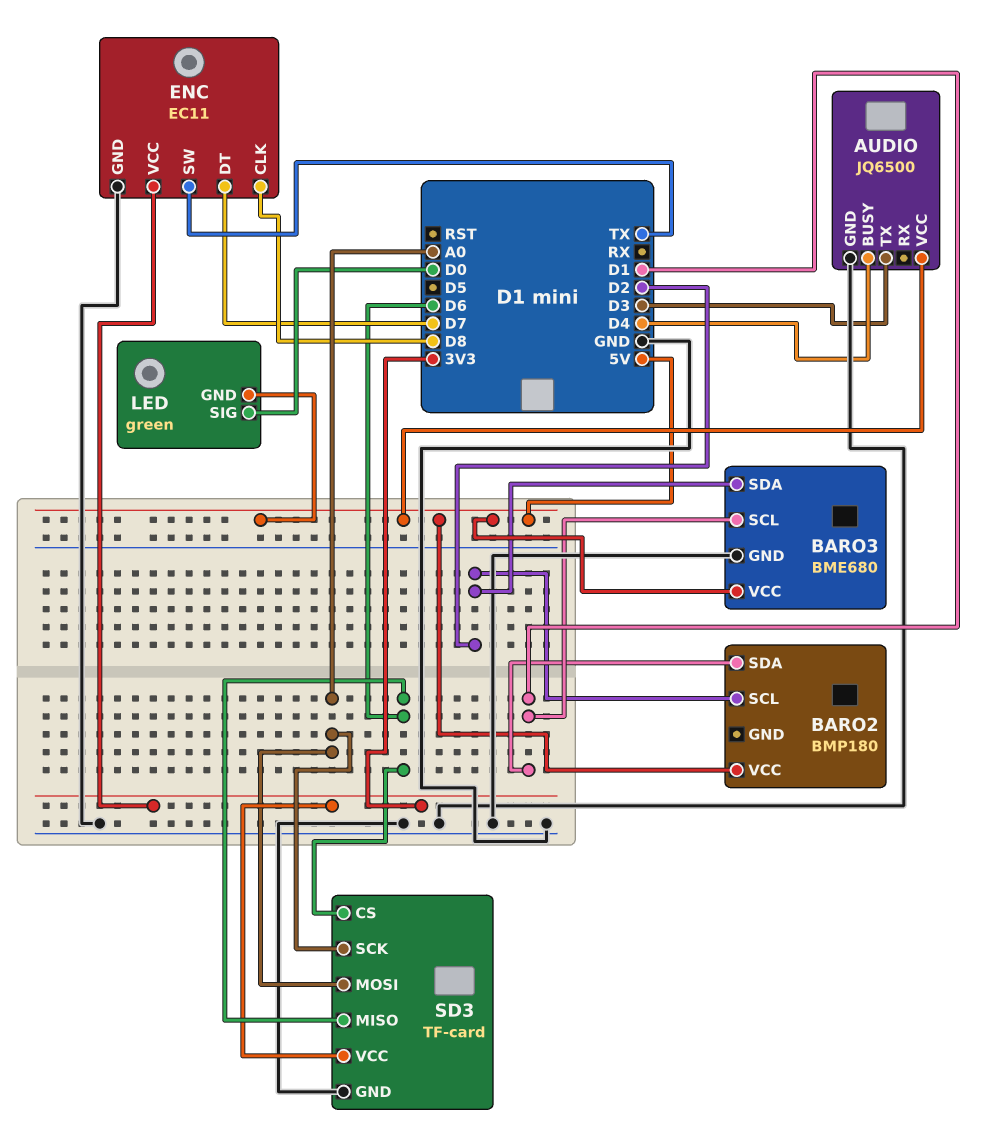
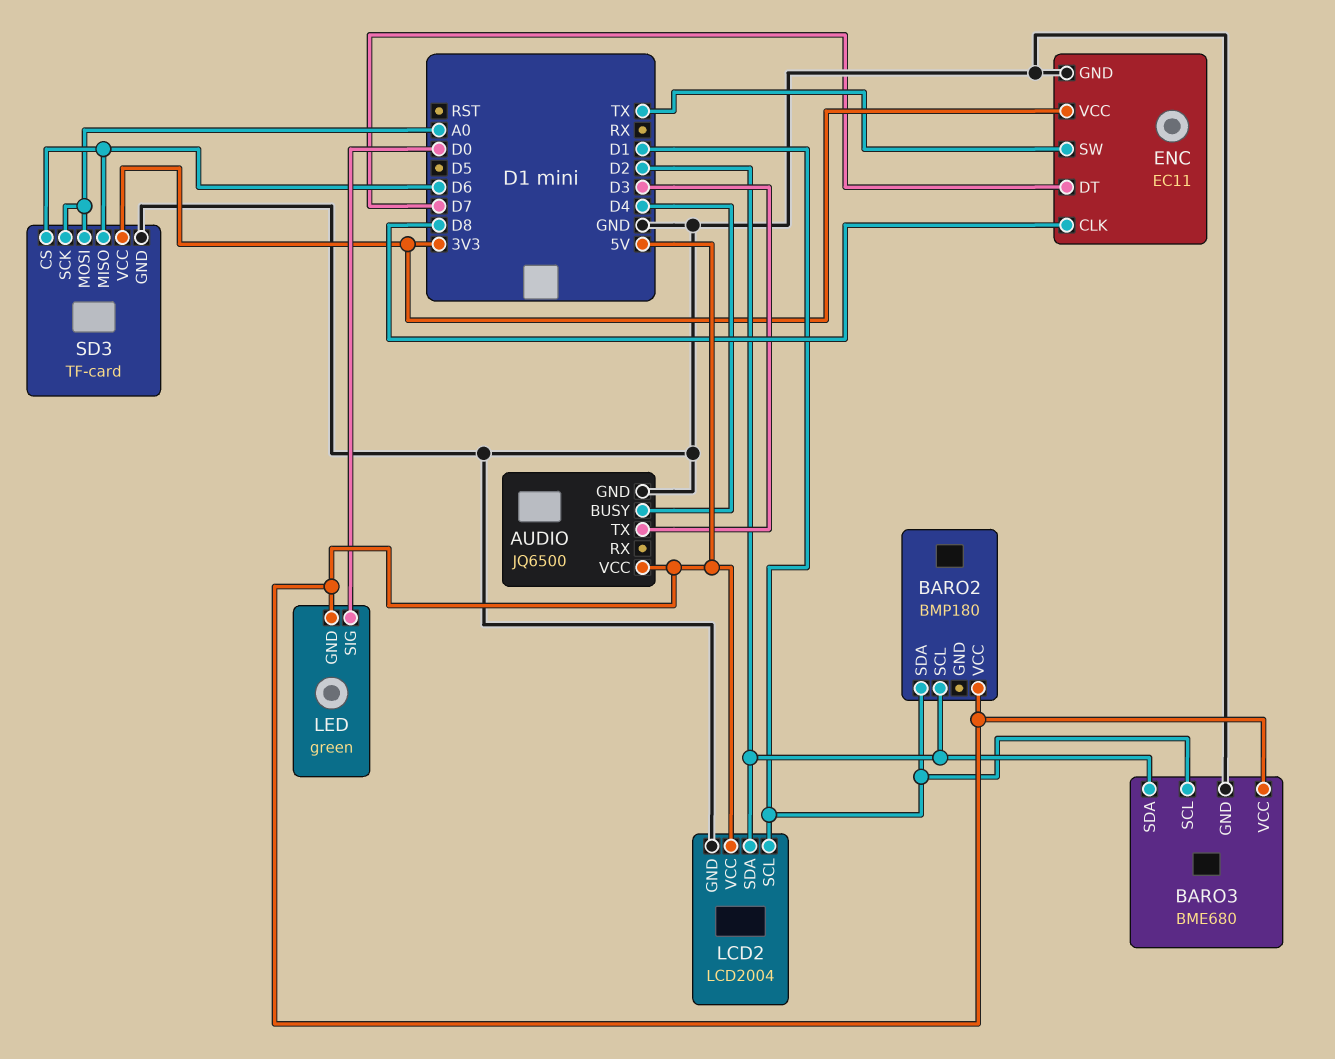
LCD2: none -> LCD2004
LCD2 pin GND: none -> GND
LCD2 pin SCL: none -> D1
LCD2 pin SDA: none -> D2
LCD2 pin VCC: none -> 5V

